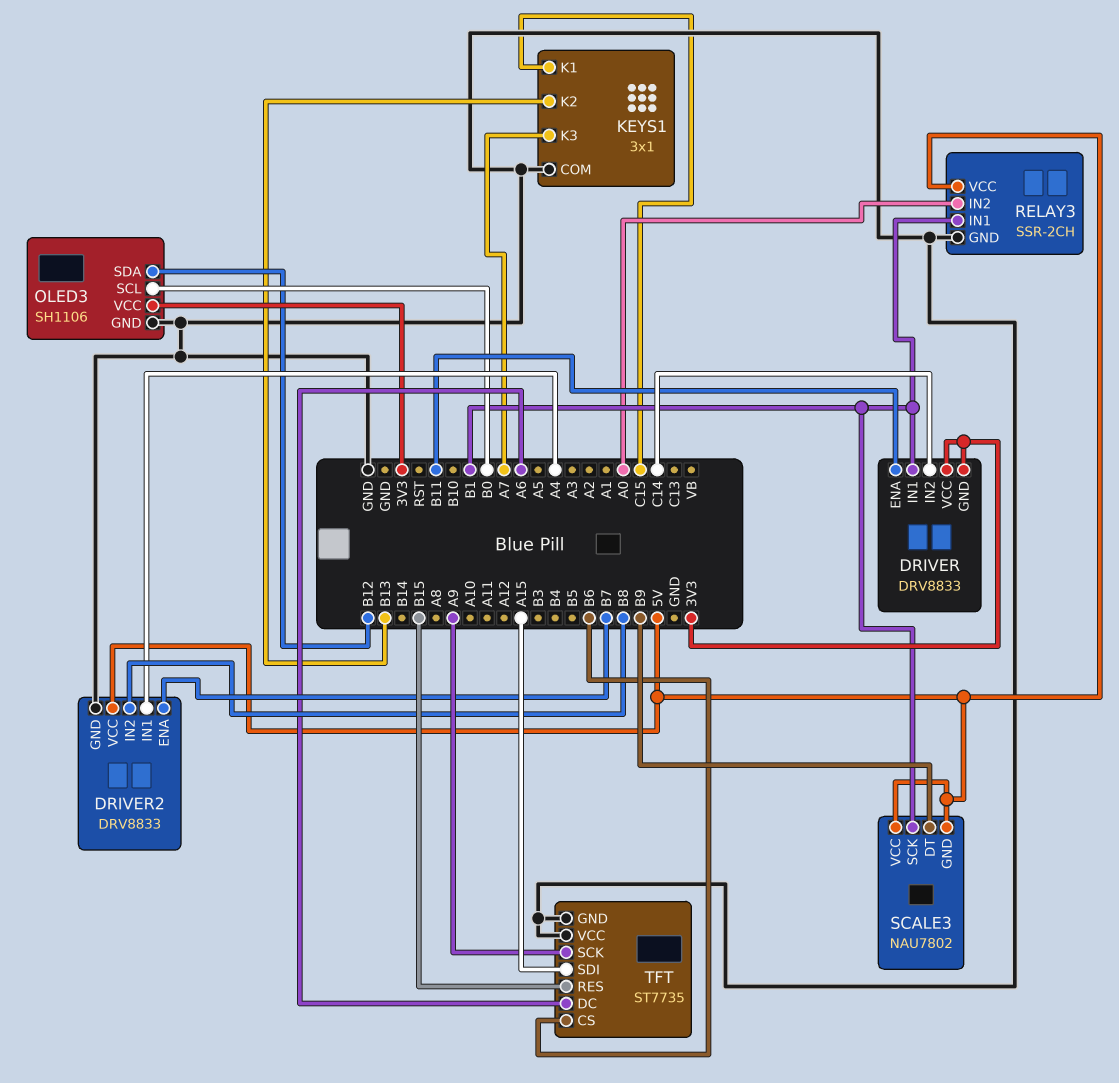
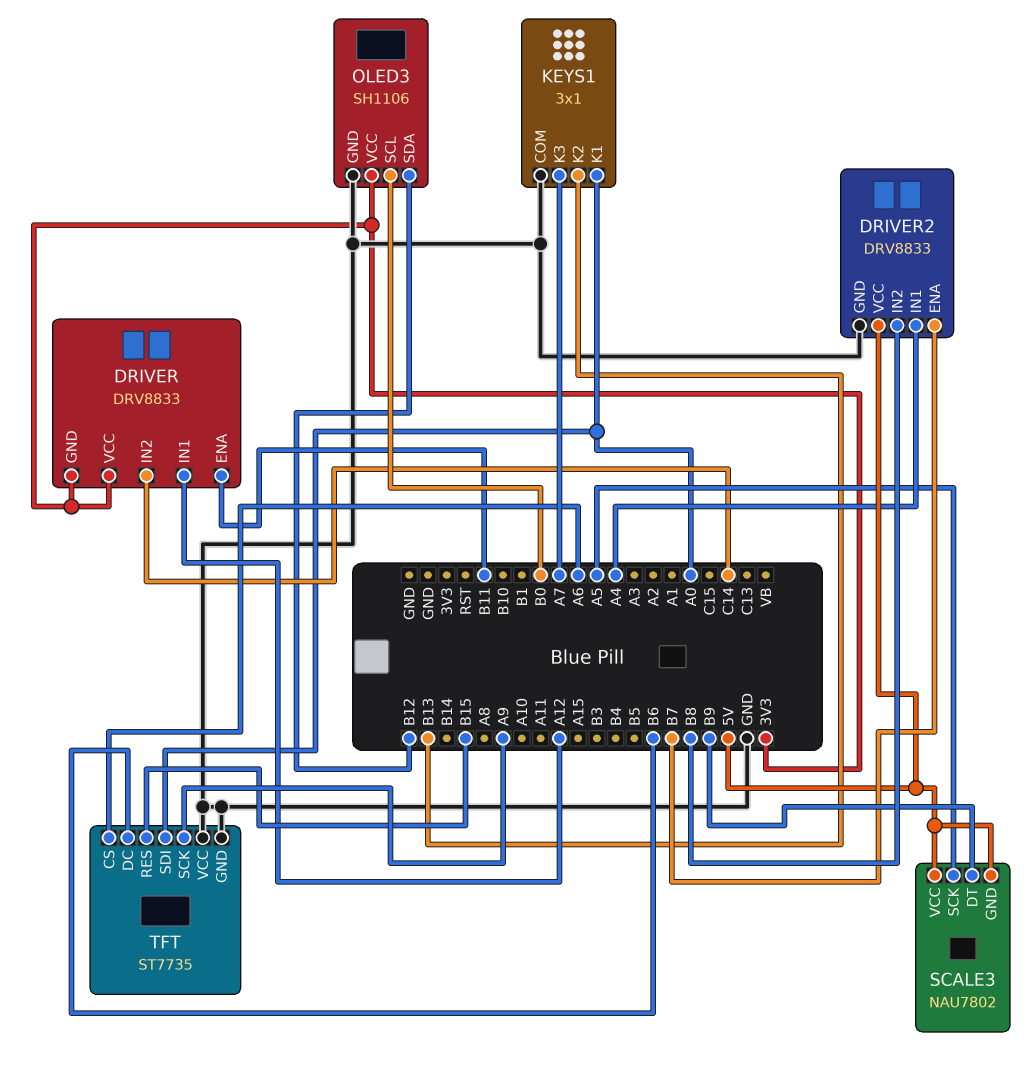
DRIVER pin IN1: B1 -> A12
KEYS1 pin K1: C15 -> A0
RELAY3: SSR-2CH -> none
RELAY3 pin GND: GND -> none
RELAY3 pin IN1: B1 -> none
RELAY3 pin IN2: A0 -> none
RELAY3 pin VCC: 5V -> none
SCALE3 pin SCK: B1 -> A5
TFT pin CS: B6 -> A6
TFT pin DC: A6 -> B6
TFT pin SDI: A15 -> A0

